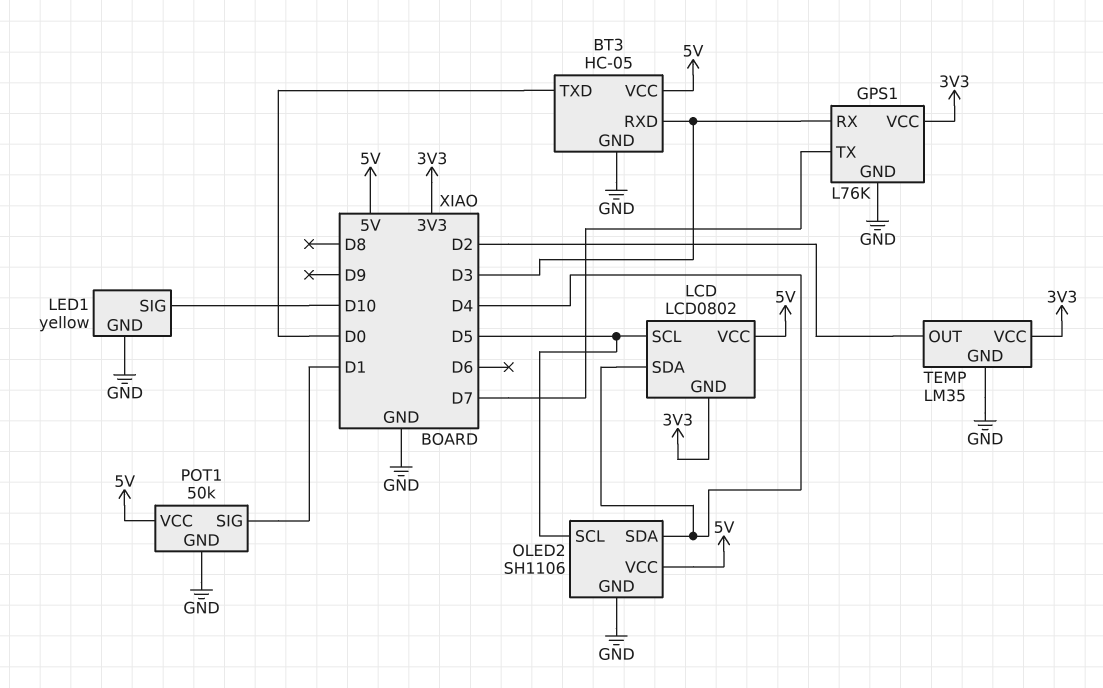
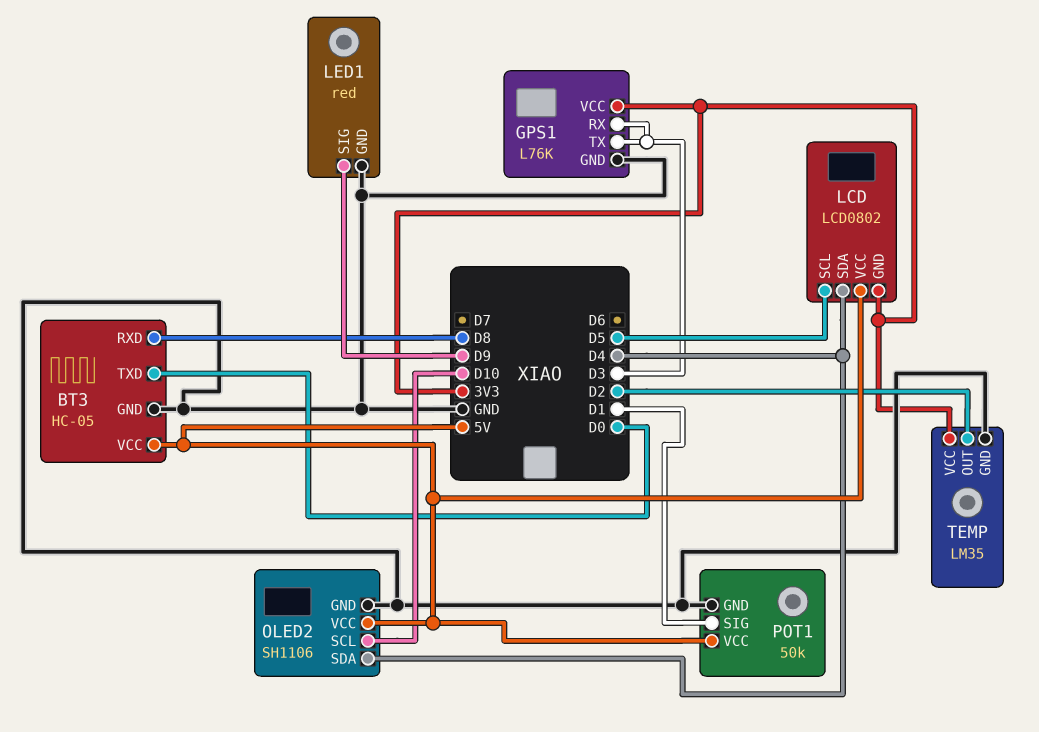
BT3 pin RXD: D3 -> D8
GPS1 pin TX: D7 -> D3
LED1: yellow -> red
LED1 pin SIG: D10 -> D9
OLED2 pin SCL: D5 -> D10

